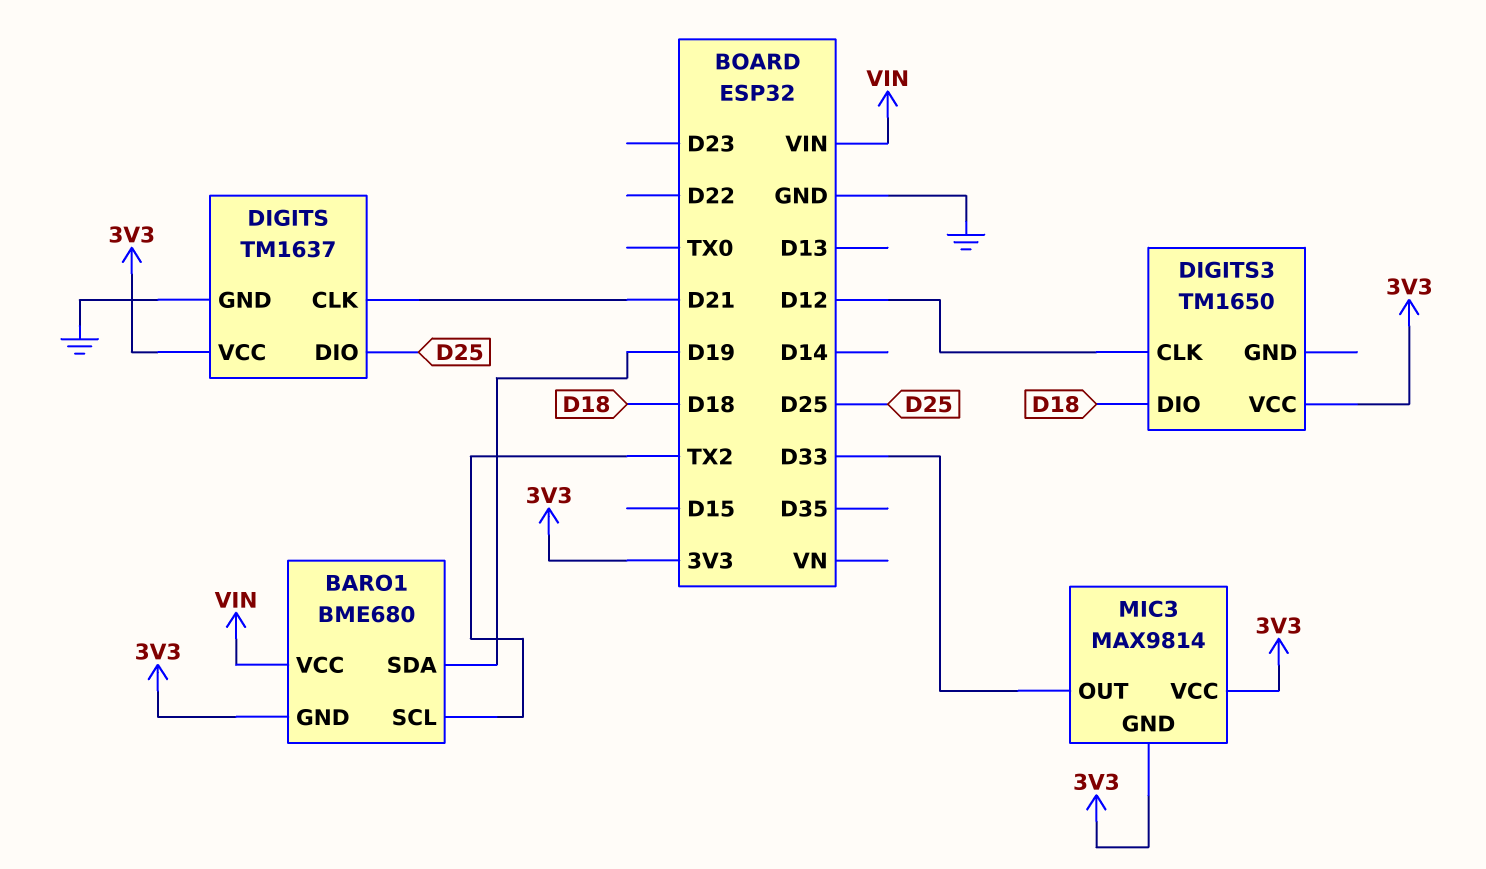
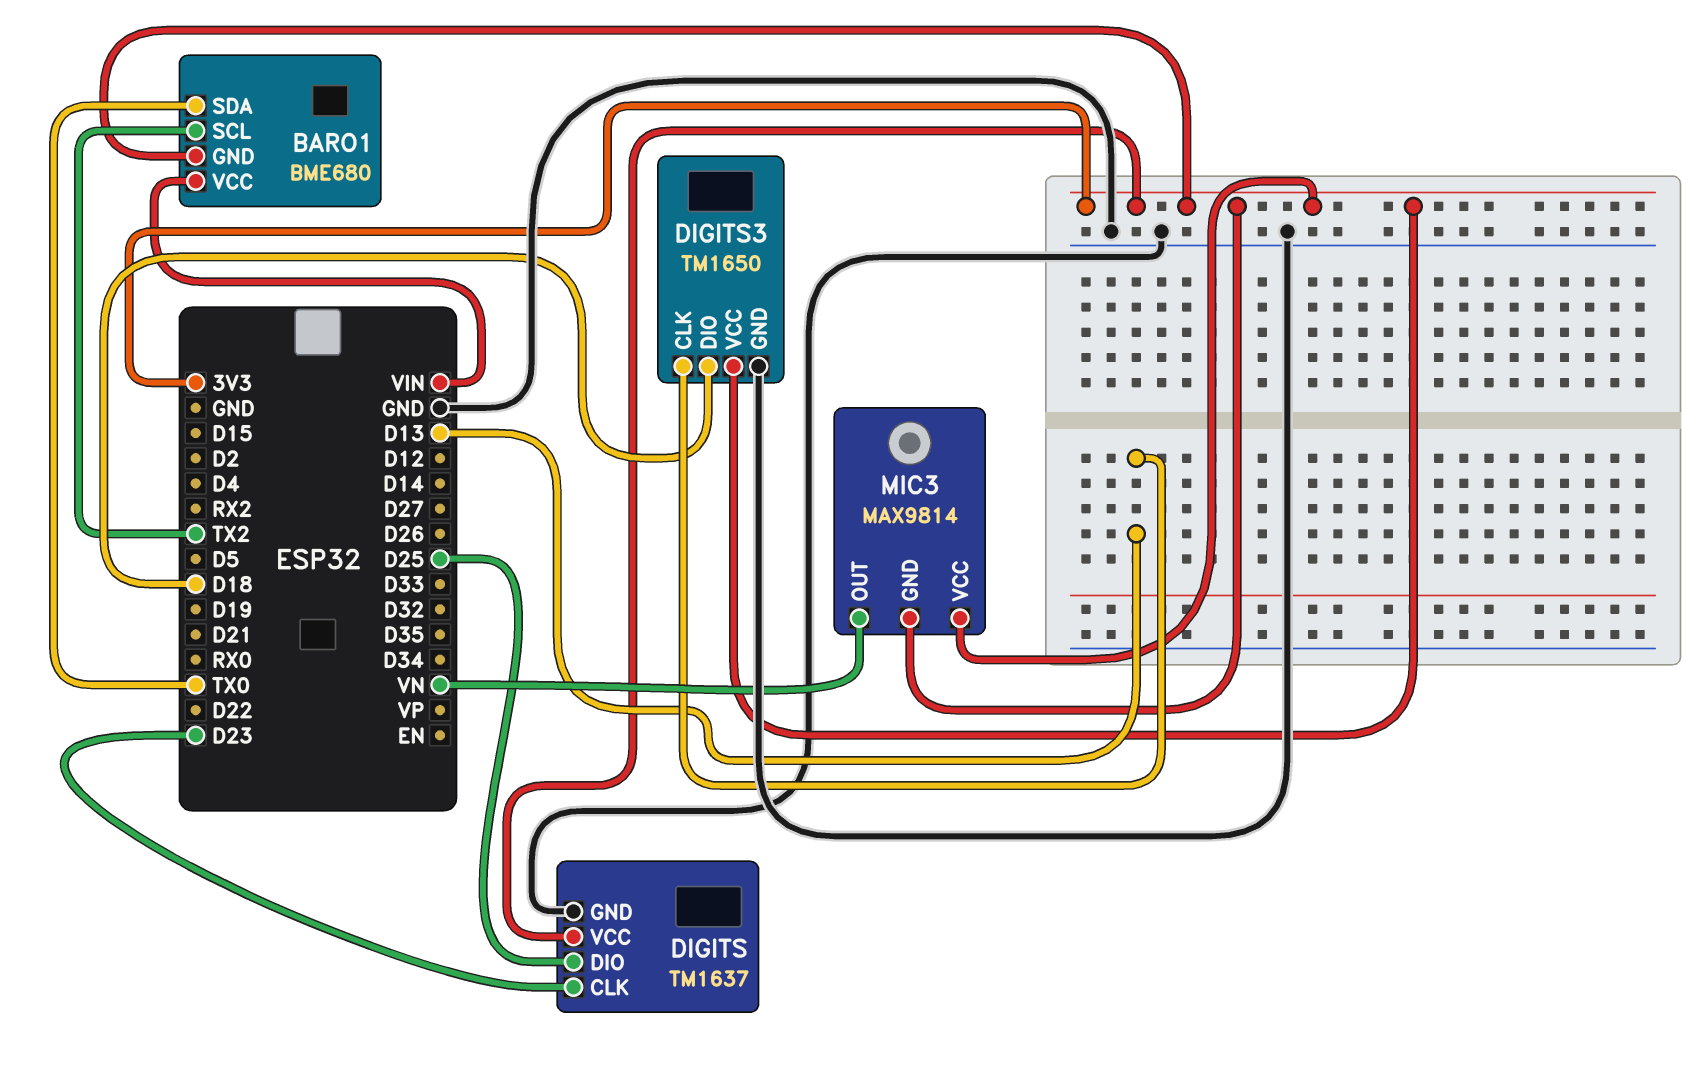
BARO1 pin SDA: D19 -> TX0
DIGITS pin CLK: D21 -> D23
DIGITS3 pin CLK: D12 -> D13
DIGITS3 pin GND: none -> GND
MIC3 pin OUT: D33 -> VN

